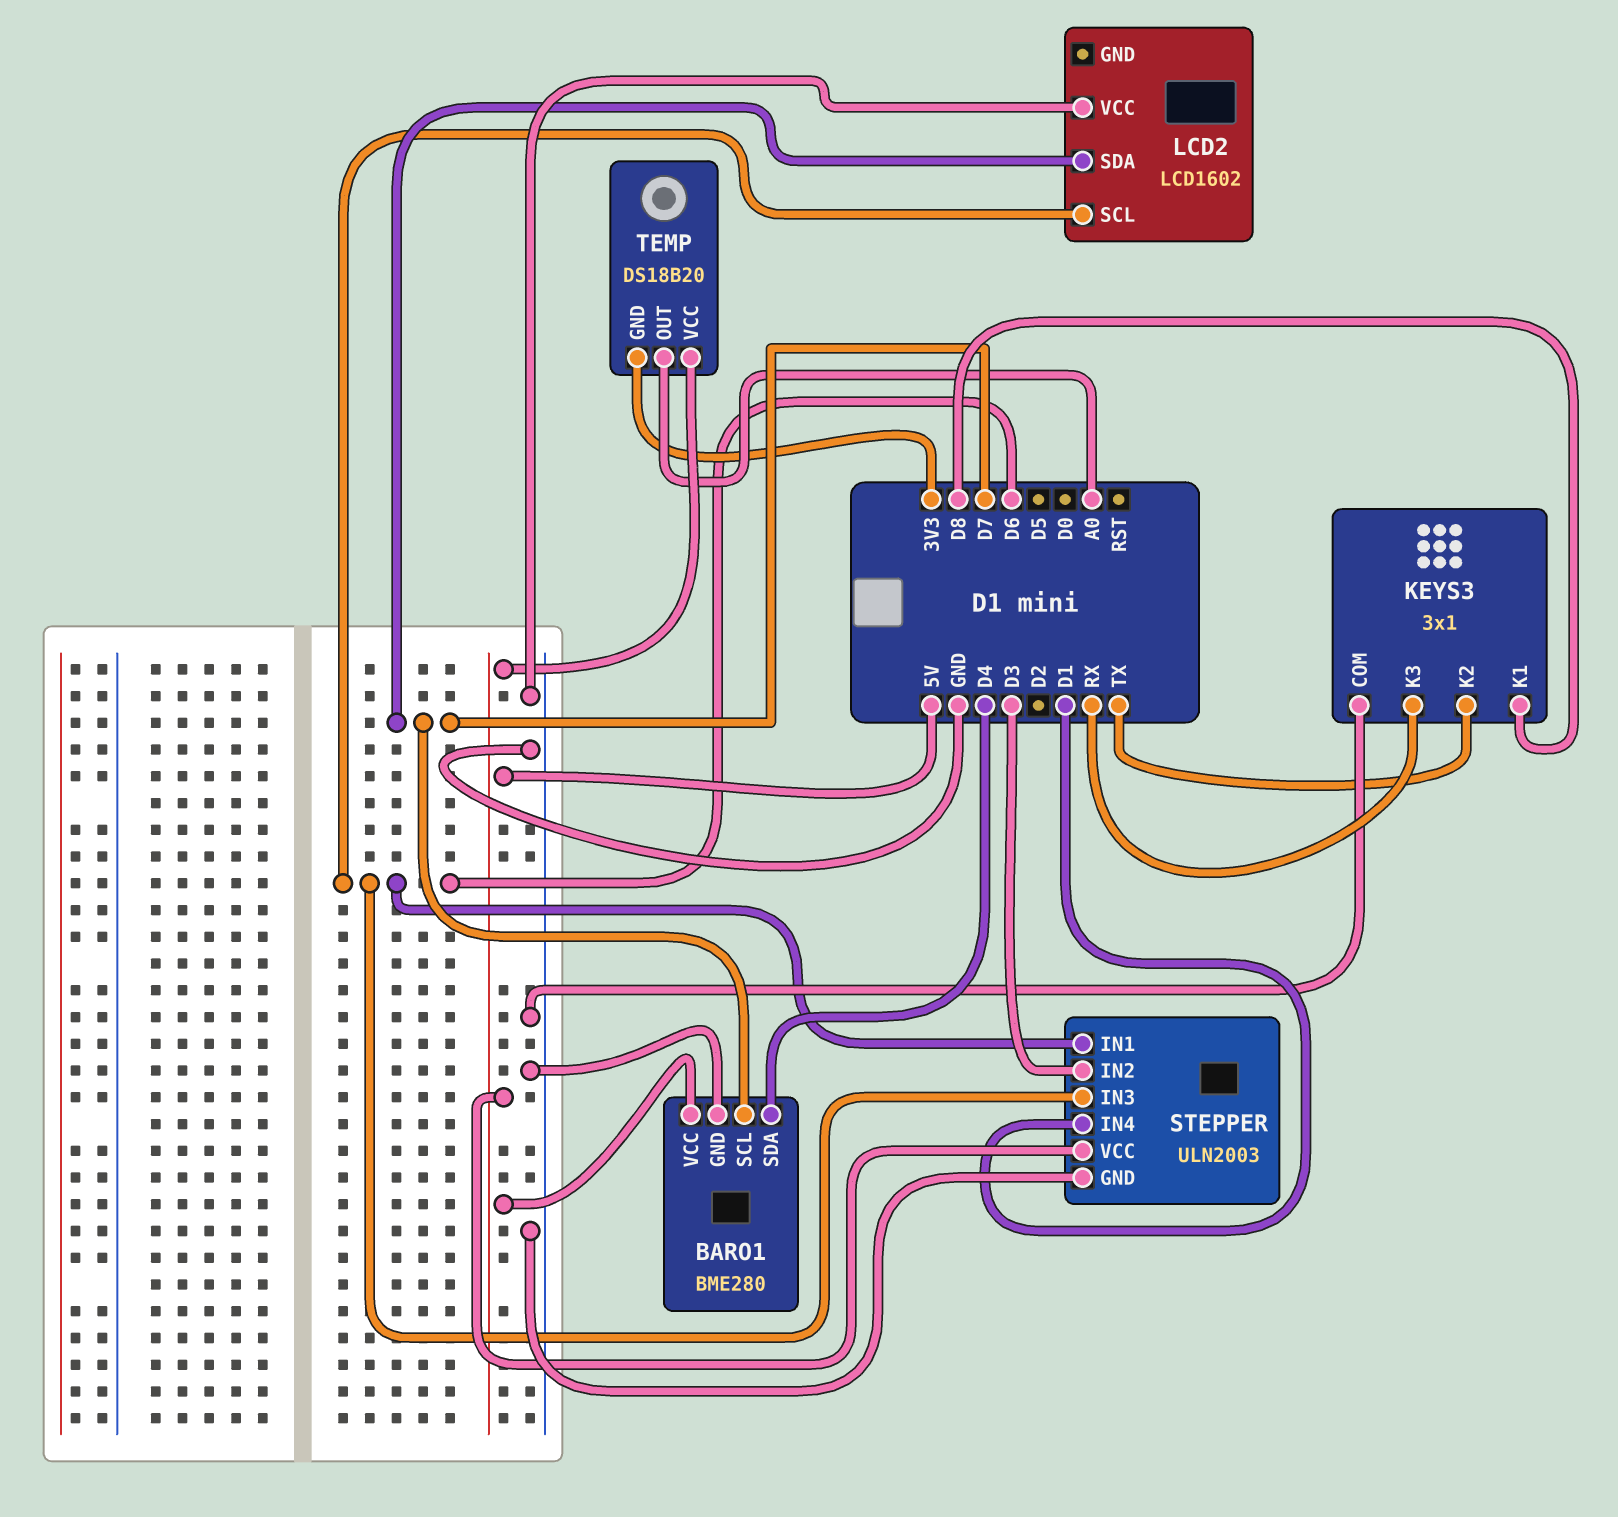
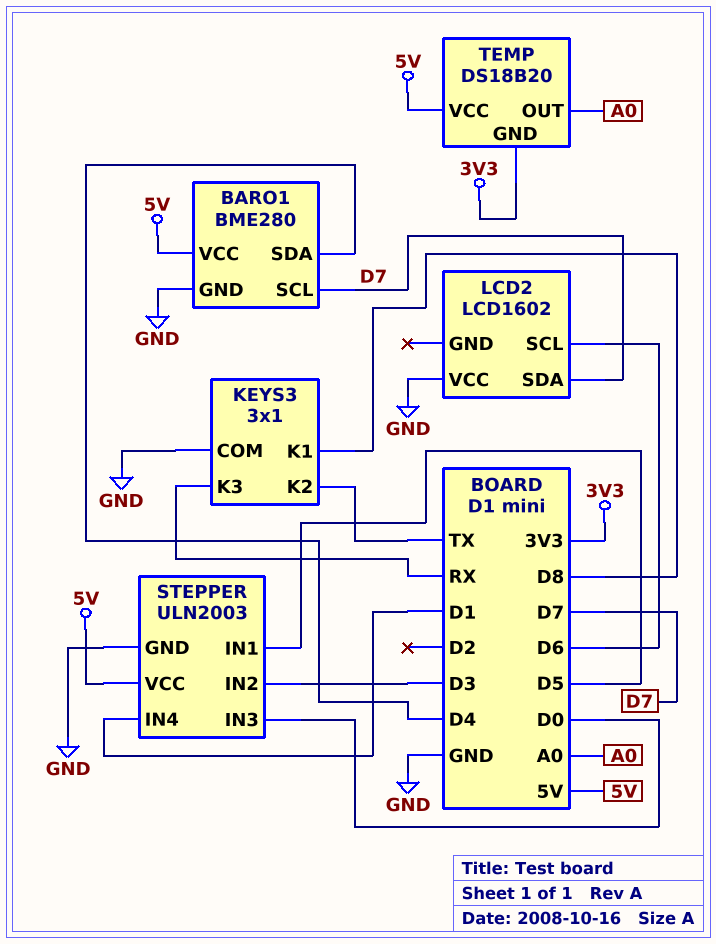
STEPPER pin IN1: D6 -> D5
STEPPER pin IN3: D6 -> D0

